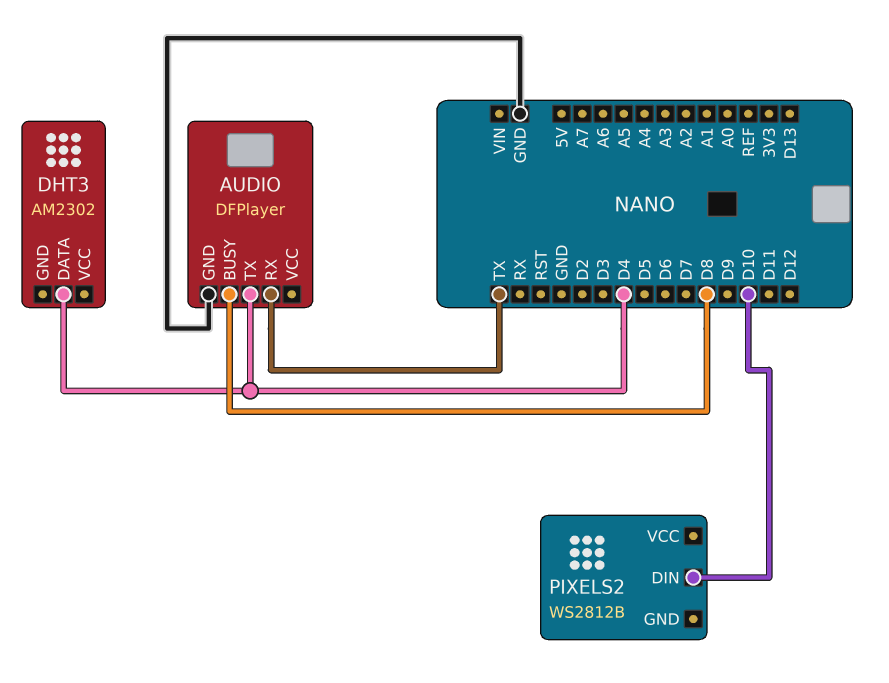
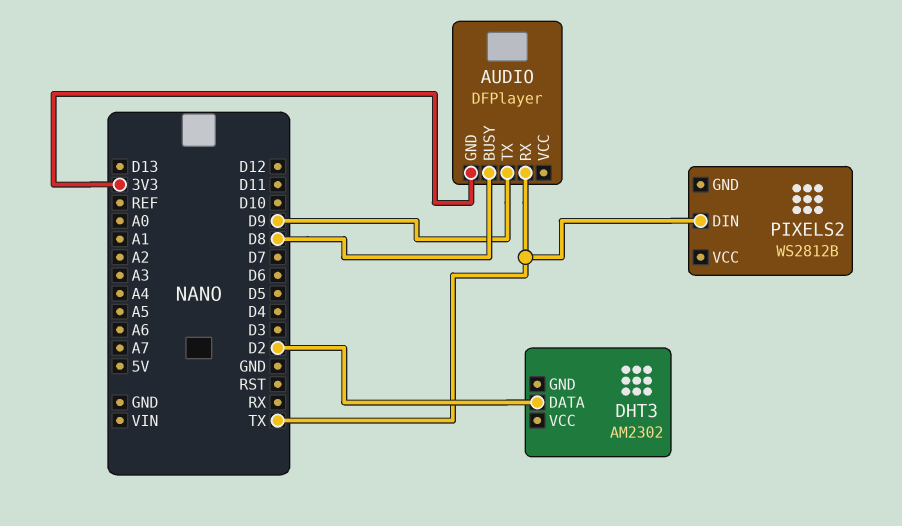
AUDIO pin GND: GND -> 3V3
AUDIO pin TX: D4 -> D9
DHT3 pin DATA: D4 -> D2
PIXELS2 pin DIN: D10 -> TX

